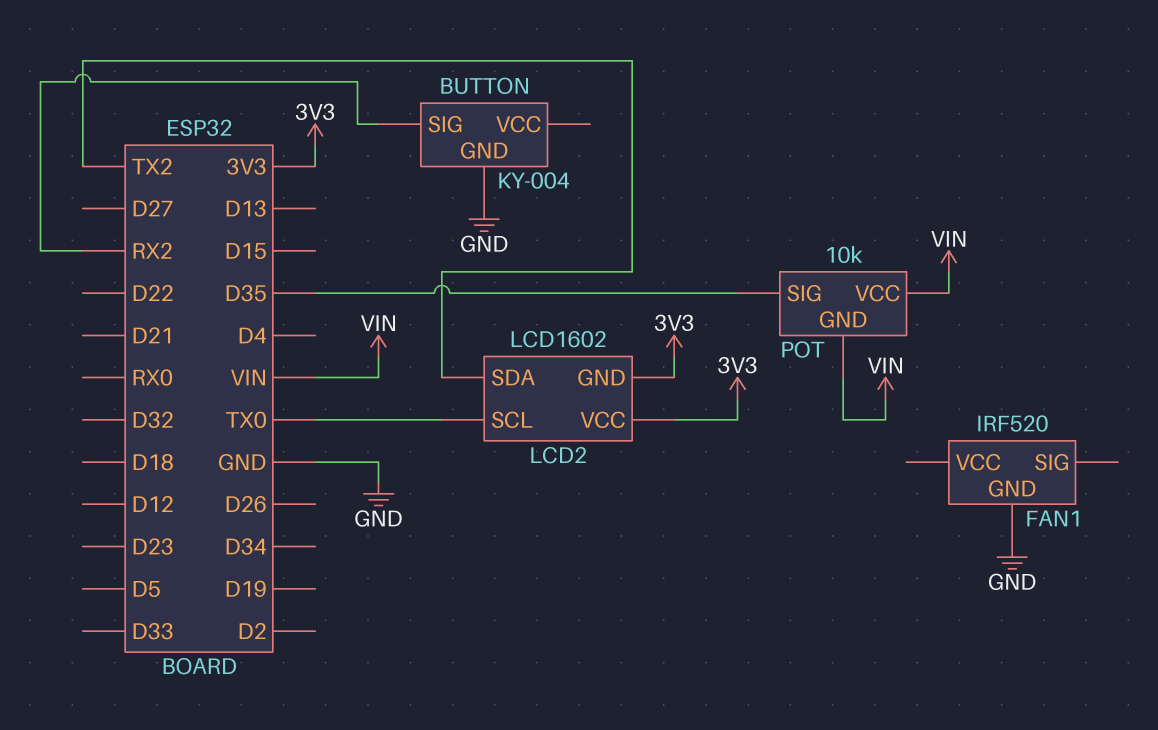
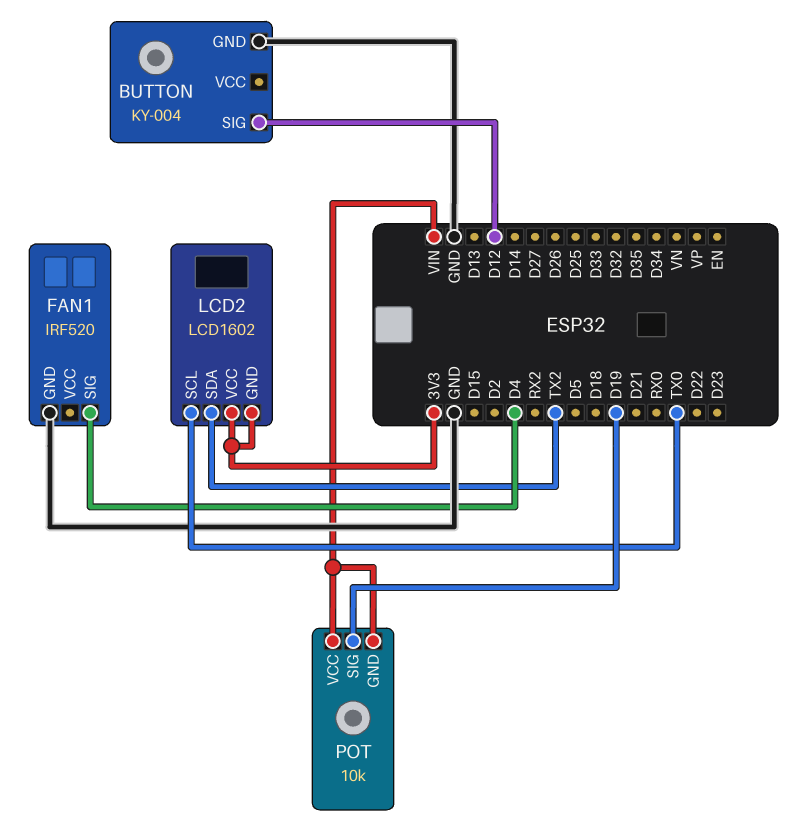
BUTTON pin SIG: RX2 -> D12
FAN1 pin SIG: none -> D4
POT pin SIG: D35 -> D19

